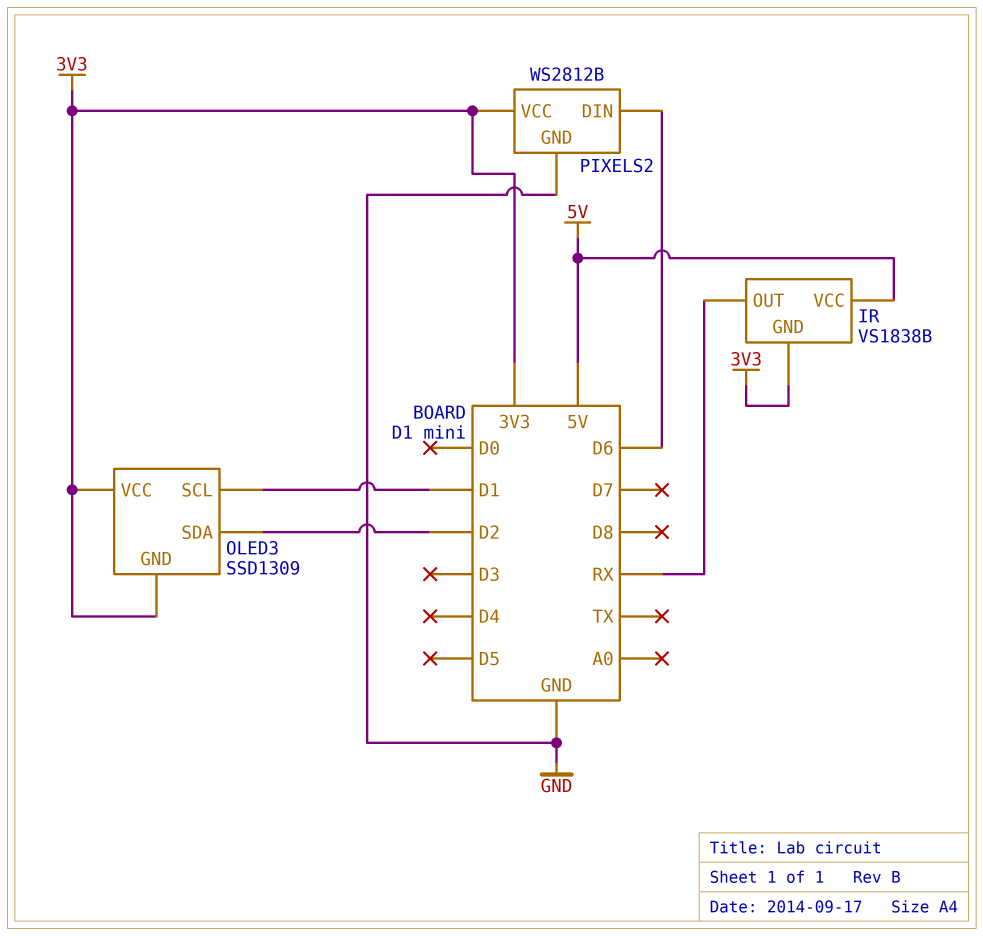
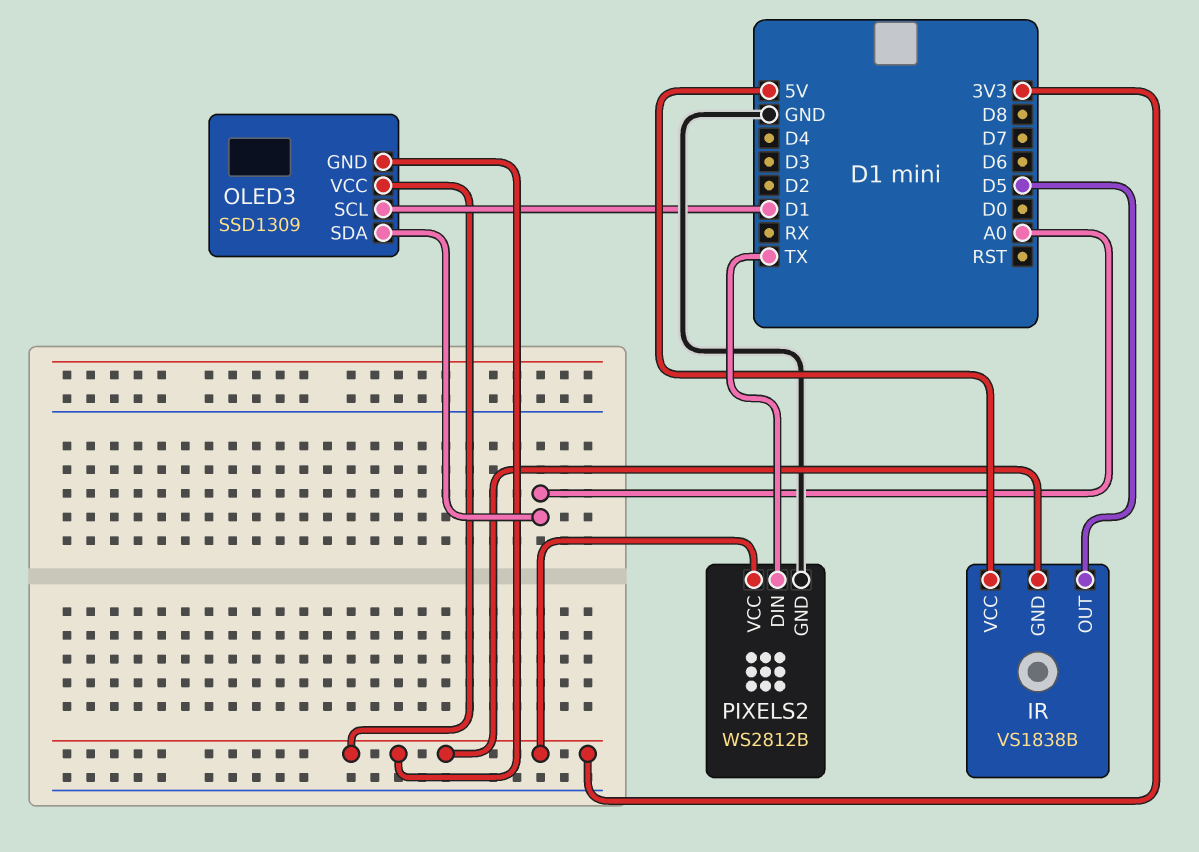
IR pin OUT: RX -> D5
OLED3 pin SDA: D2 -> A0
PIXELS2 pin DIN: D6 -> TX

